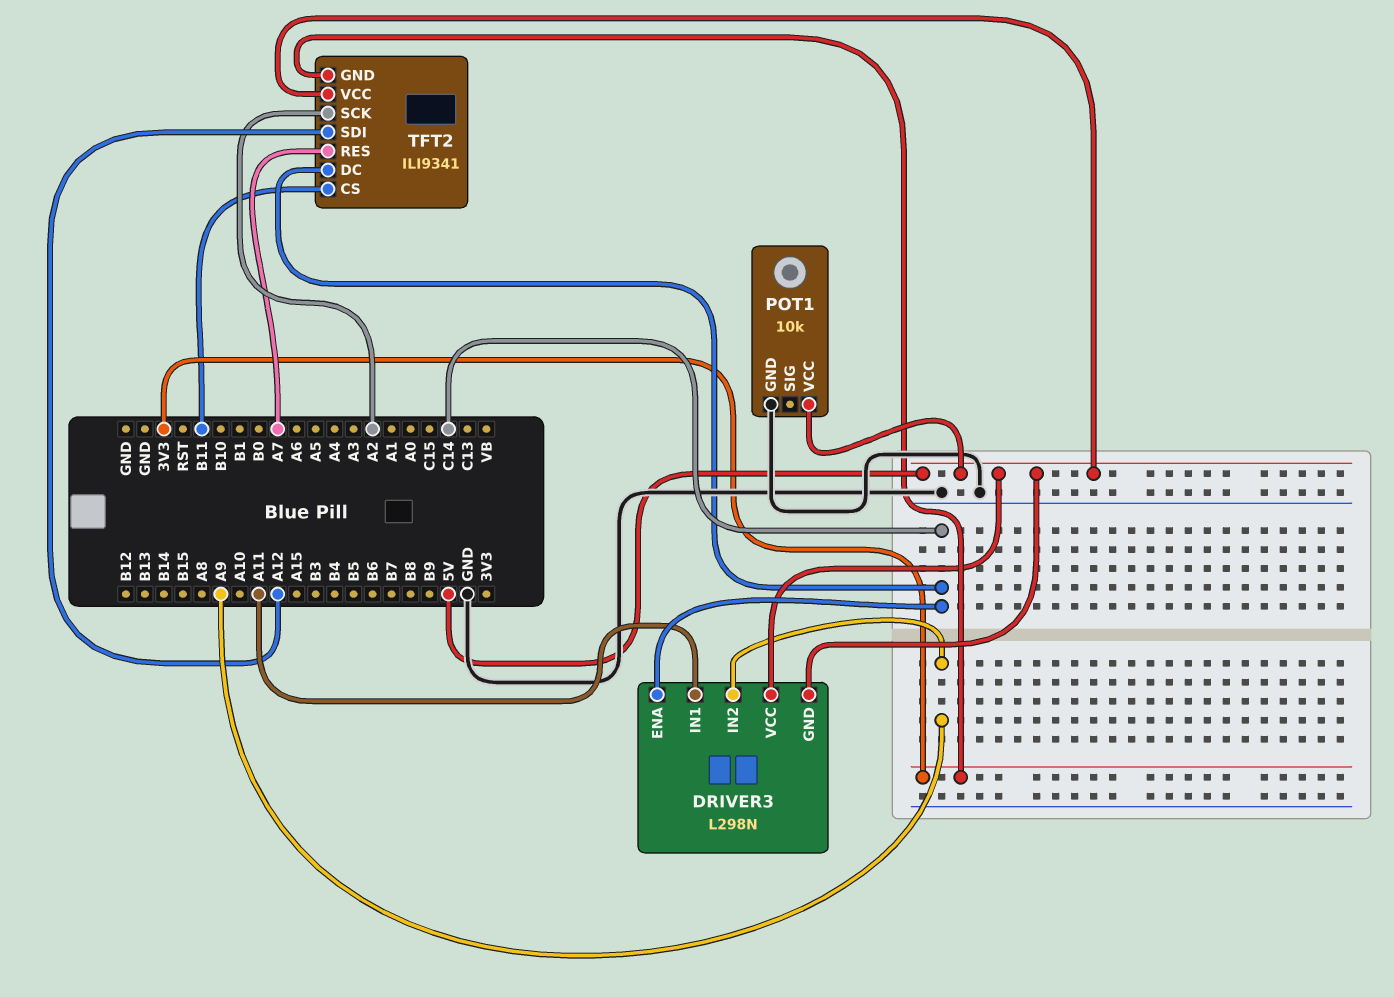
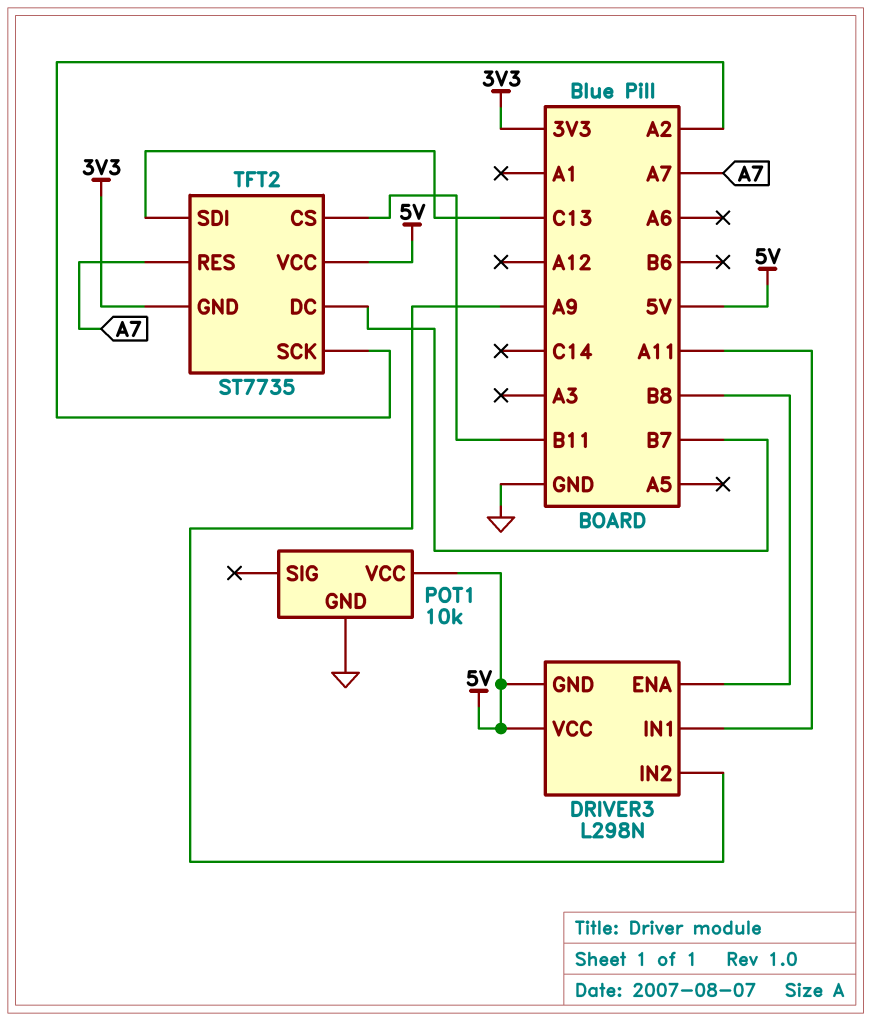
DRIVER3 pin ENA: C14 -> B8
TFT2: ILI9341 -> ST7735
TFT2 pin DC: C14 -> B7
TFT2 pin SDI: A12 -> C13

